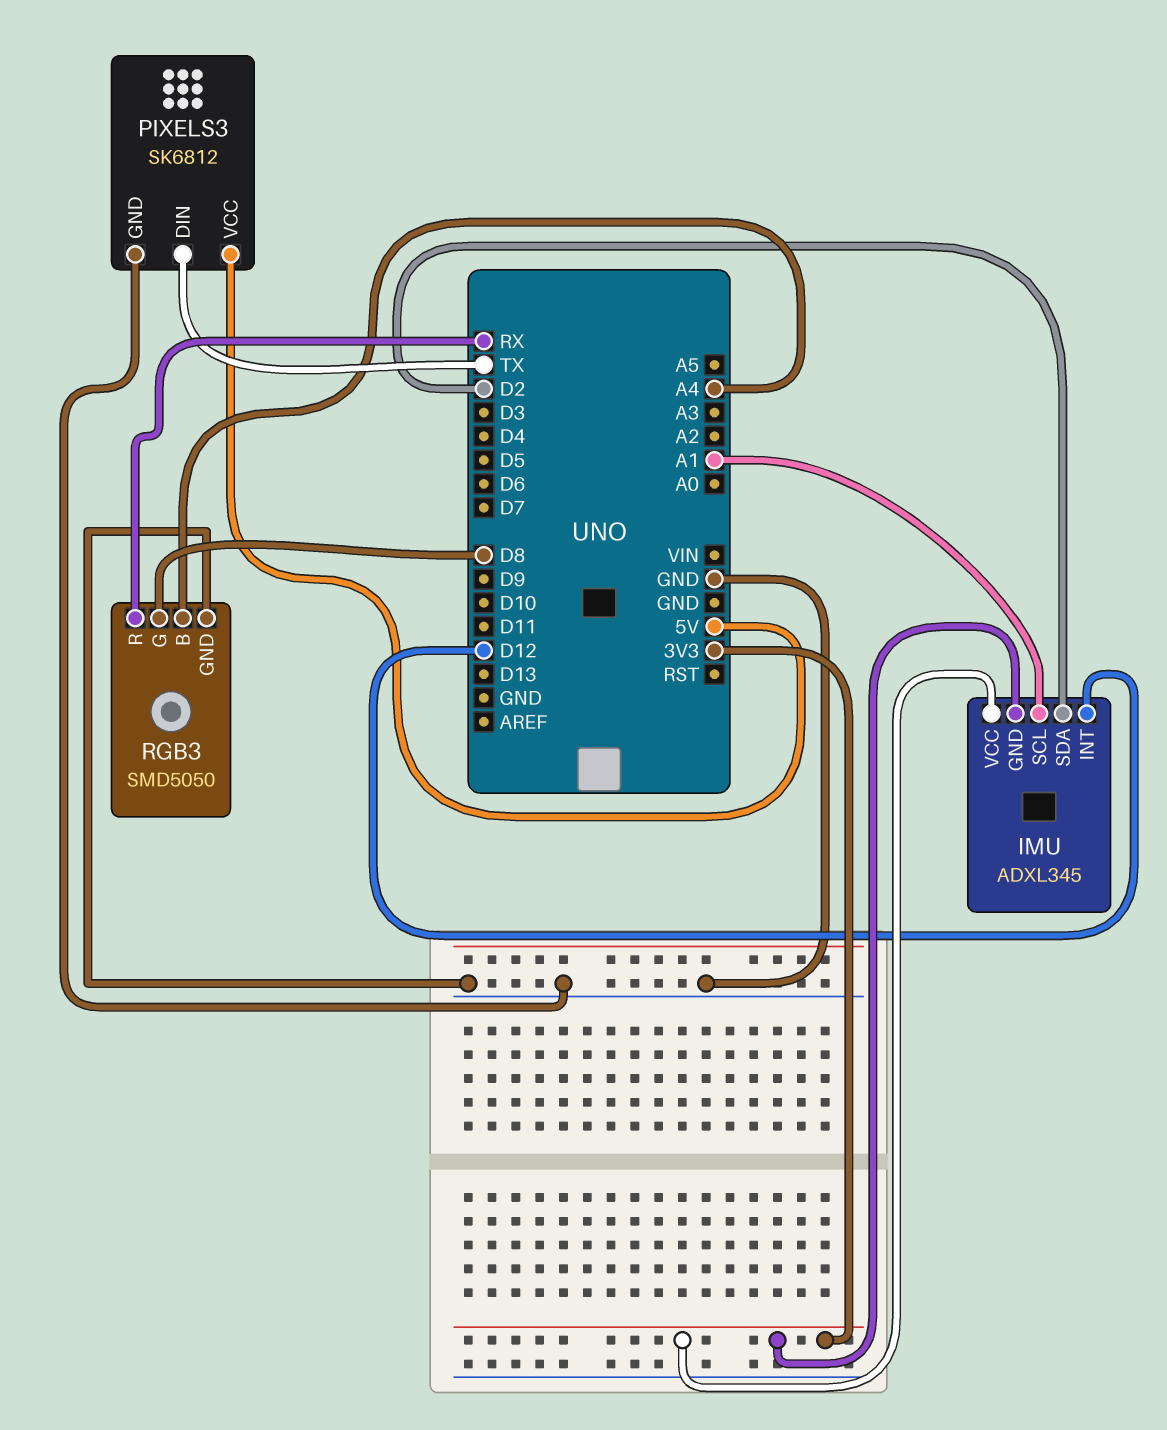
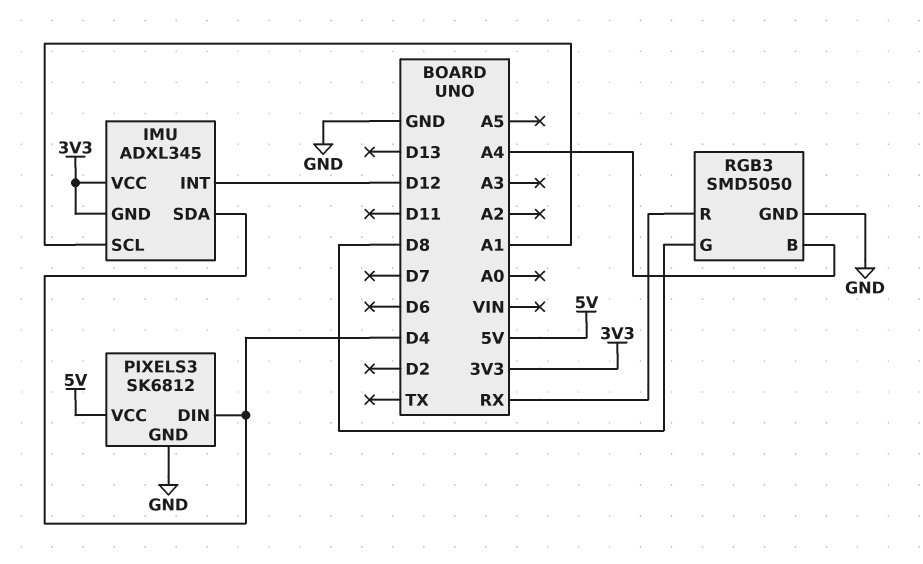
IMU pin SDA: D2 -> D4
PIXELS3 pin DIN: TX -> D4

